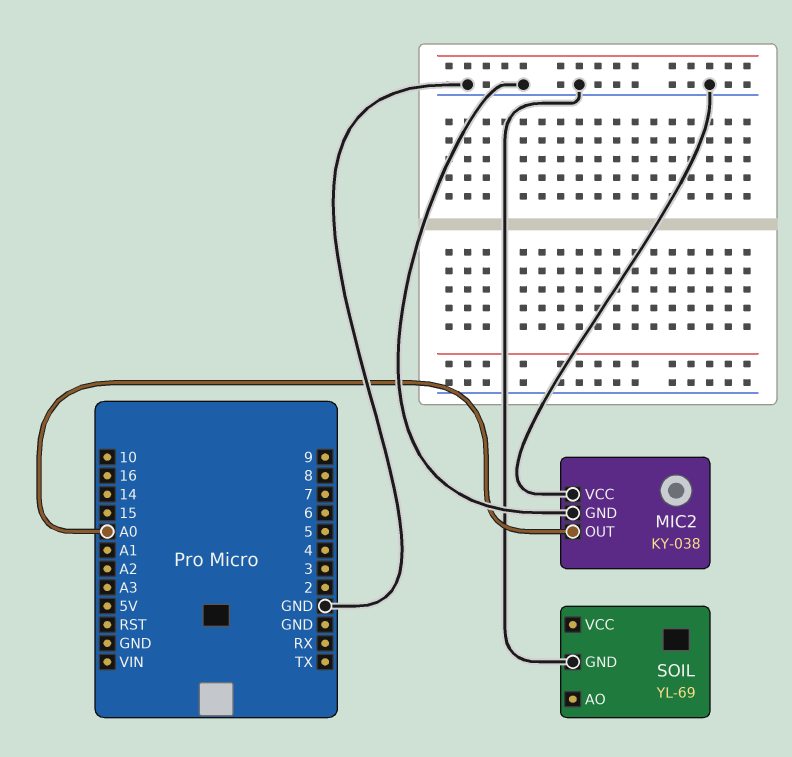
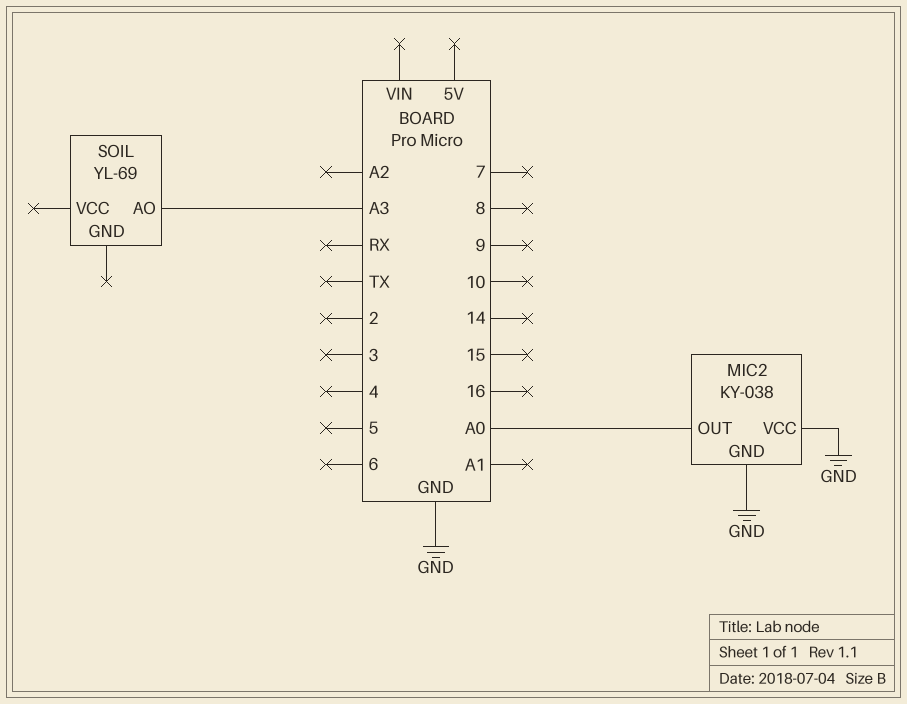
SOIL pin AO: none -> A3
SOIL pin GND: GND -> none

